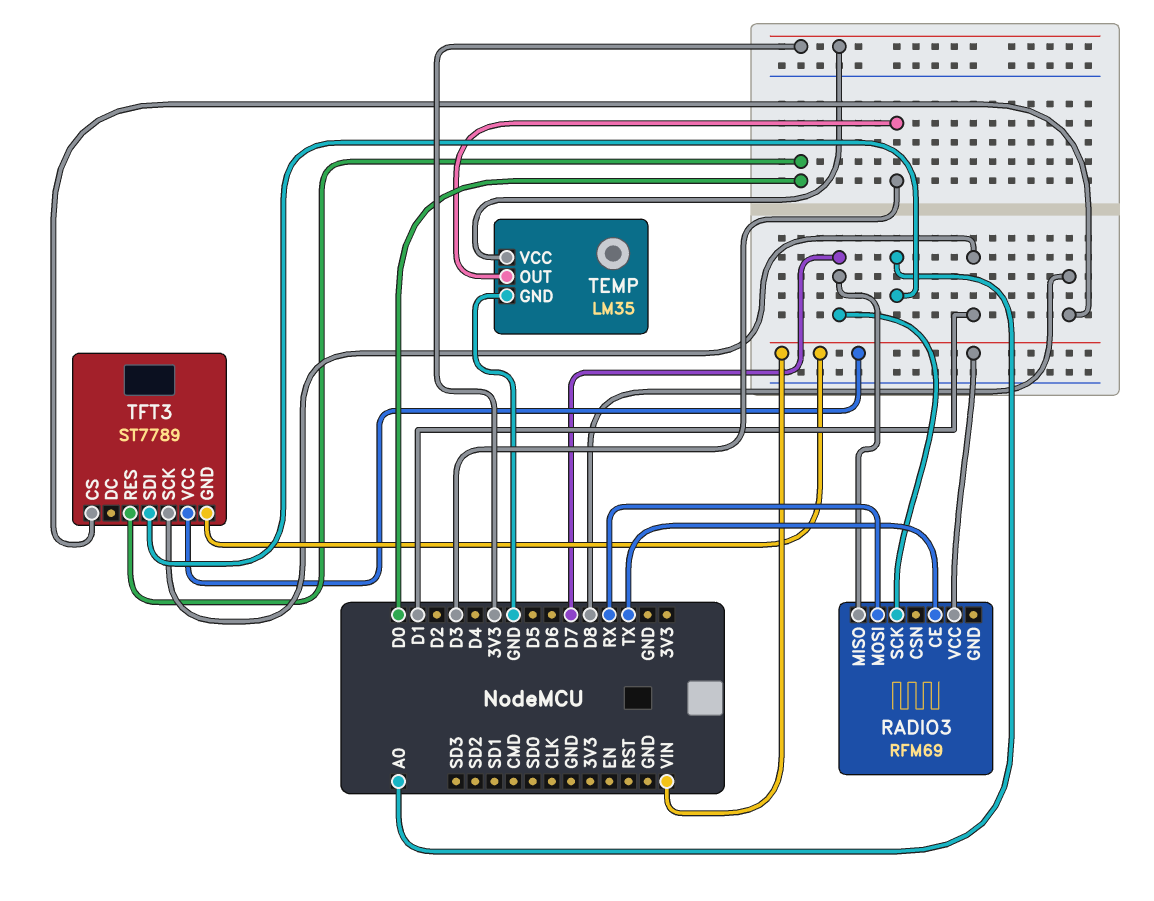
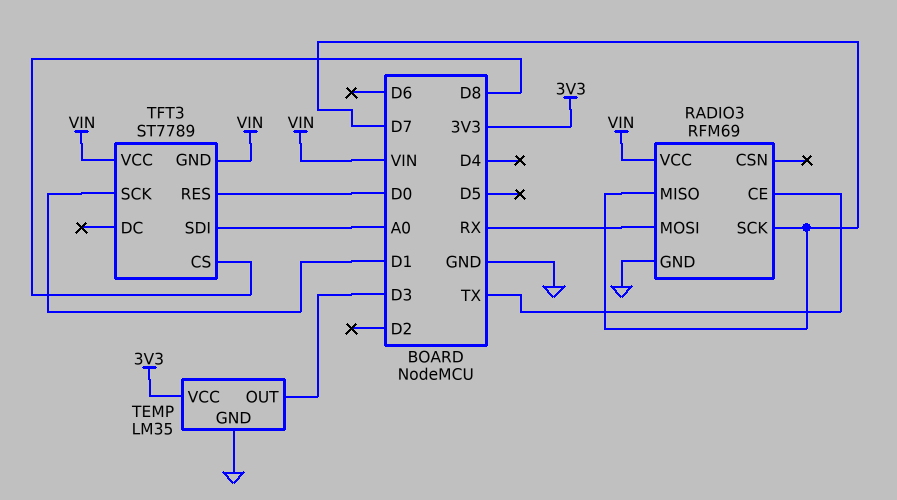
RADIO3 pin GND: none -> GND

